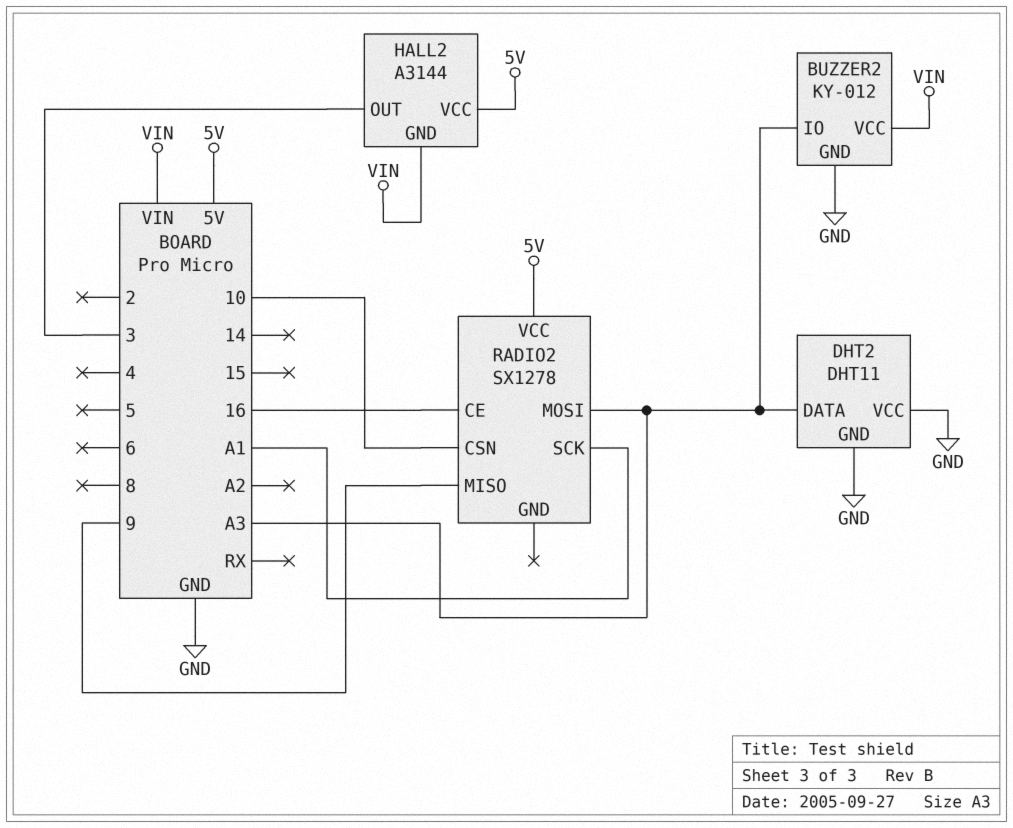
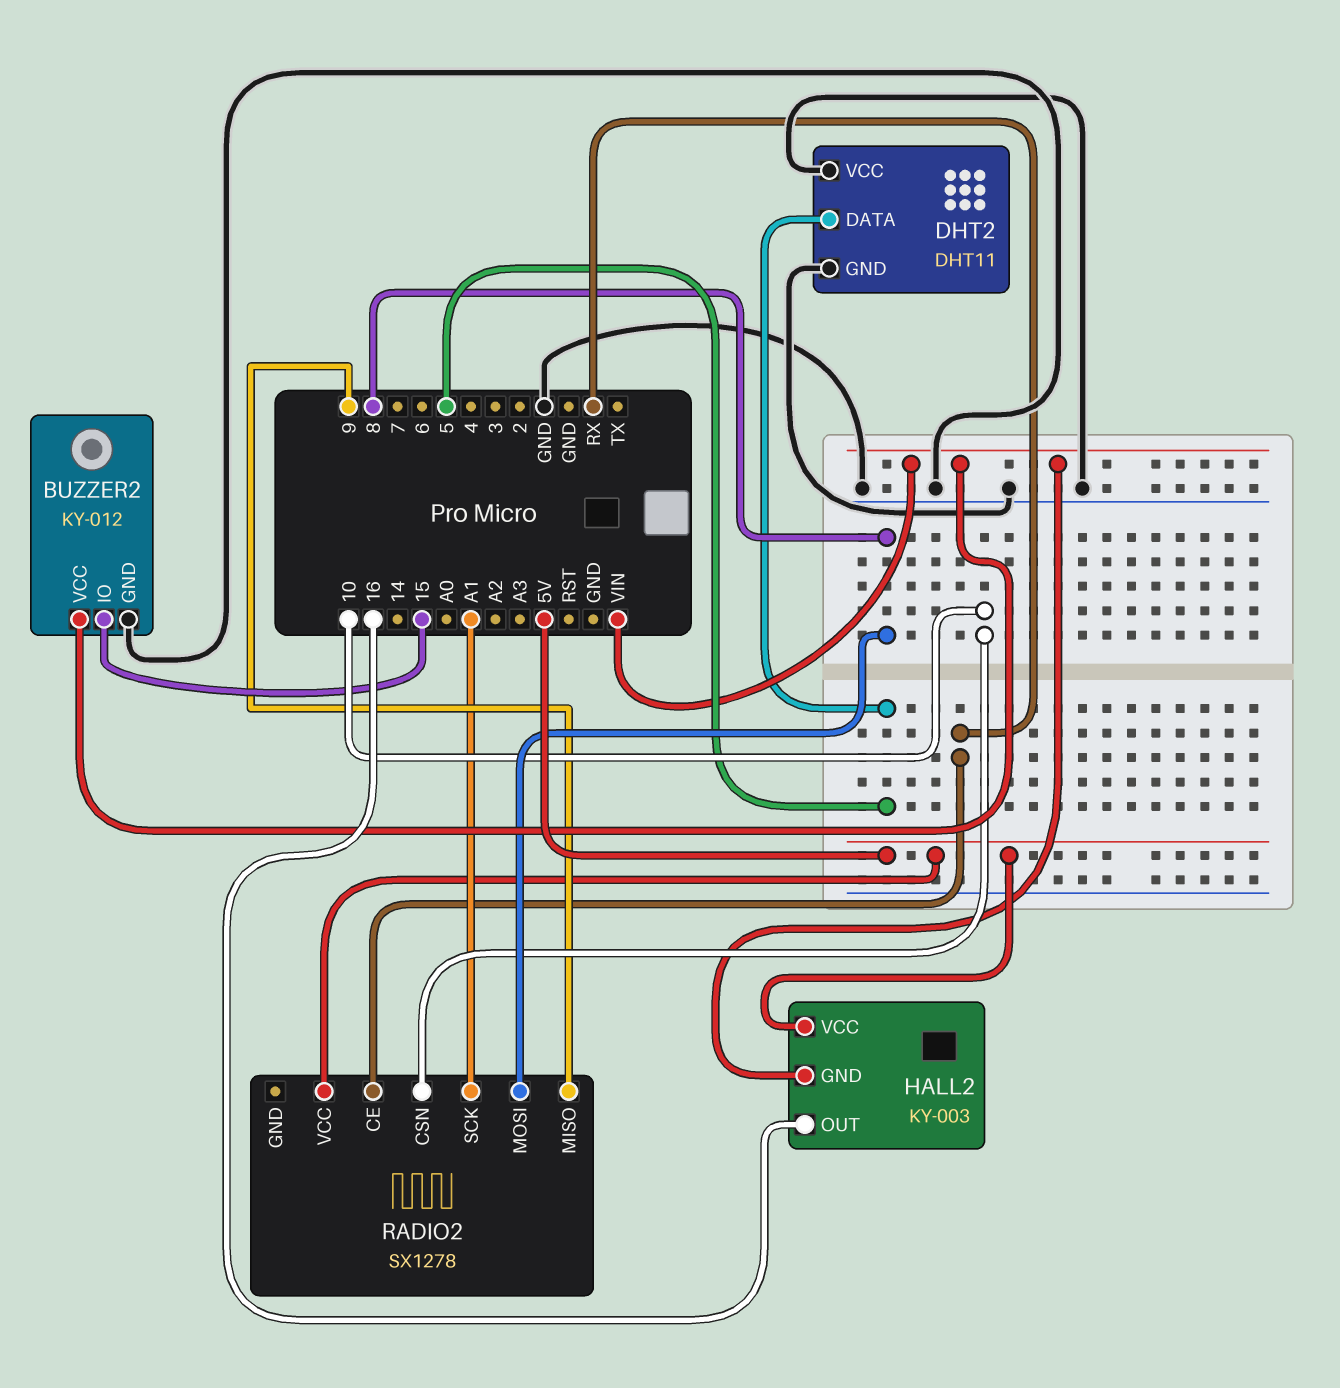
BUZZER2 pin IO: A3 -> 15
DHT2 pin DATA: A3 -> 5
HALL2: A3144 -> KY-003
HALL2 pin OUT: 3 -> 16
RADIO2 pin CE: 16 -> RX
RADIO2 pin MOSI: A3 -> 8

